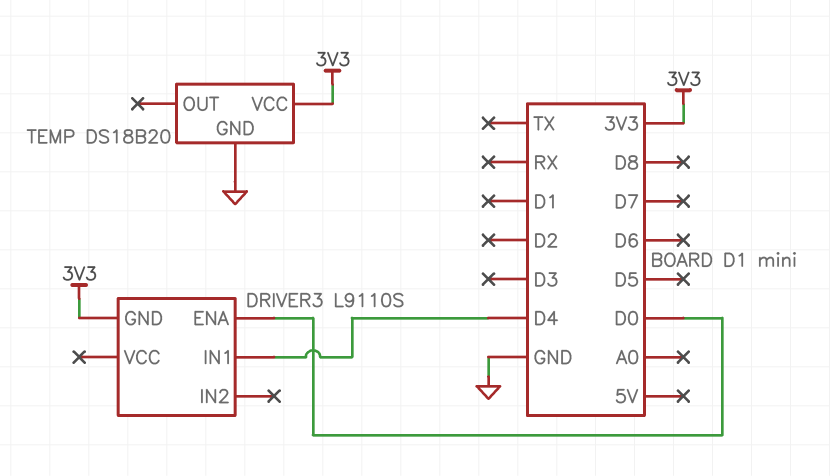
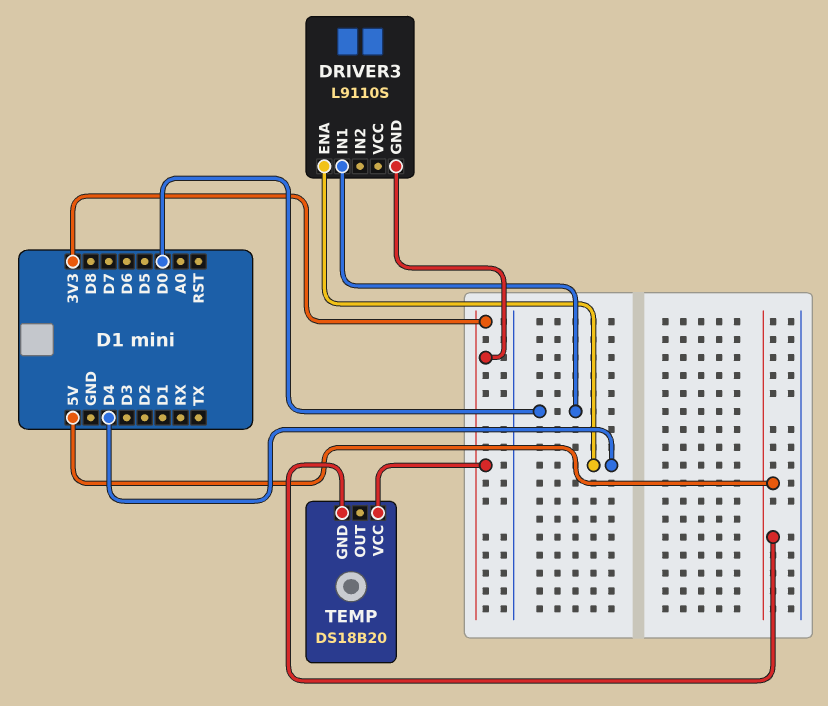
DRIVER3 pin ENA: D0 -> D4
DRIVER3 pin IN1: D4 -> D0
TEMP pin GND: GND -> 5V

